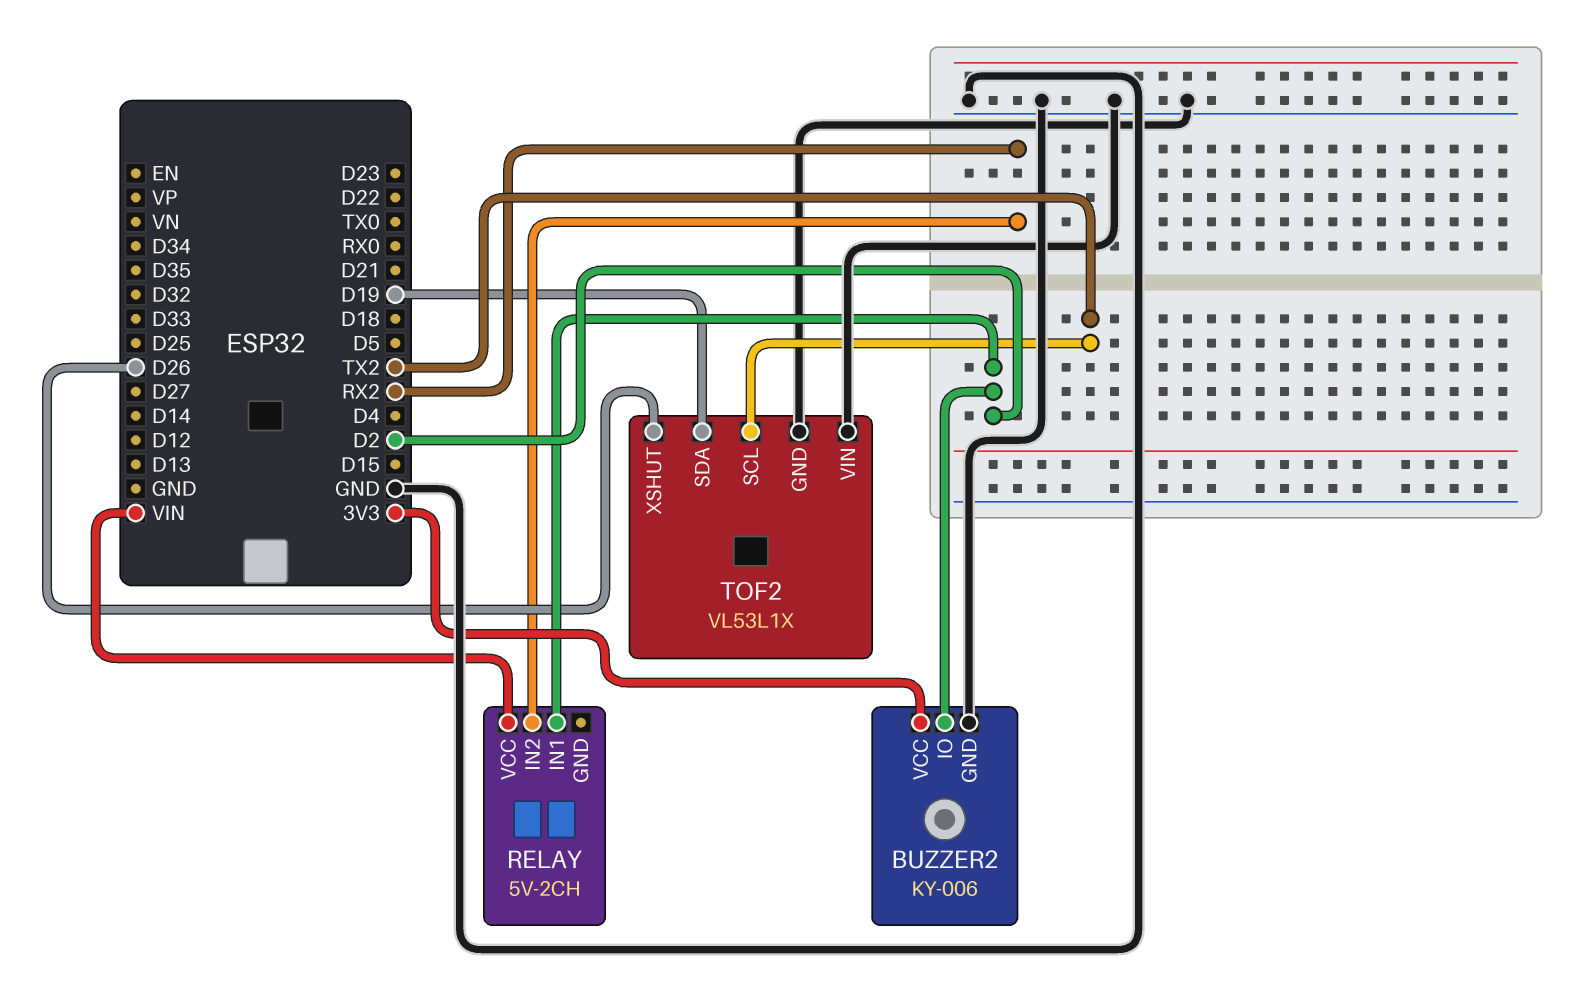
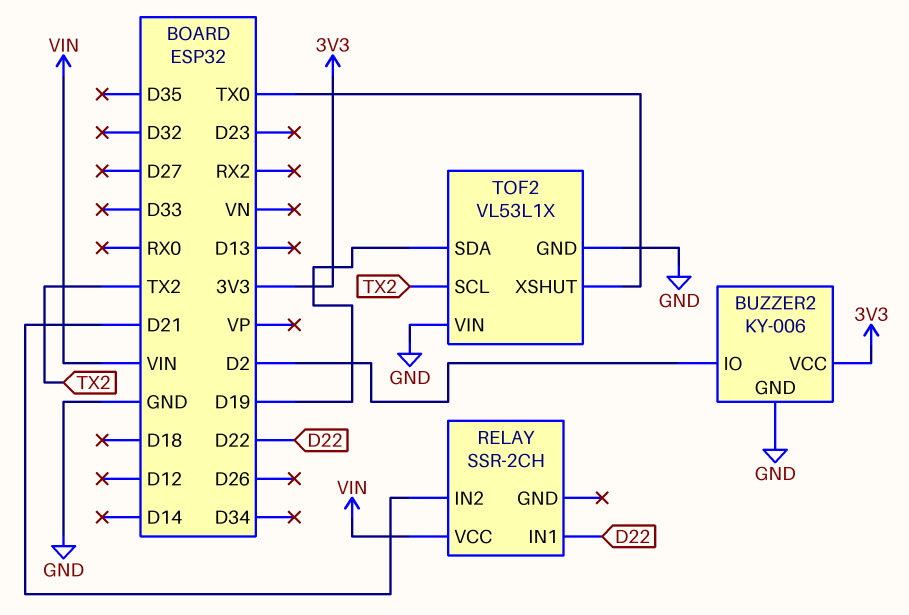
RELAY: 5V-2CH -> SSR-2CH
RELAY pin IN1: D2 -> D22
RELAY pin IN2: RX2 -> D21
TOF2 pin XSHUT: D26 -> TX0

